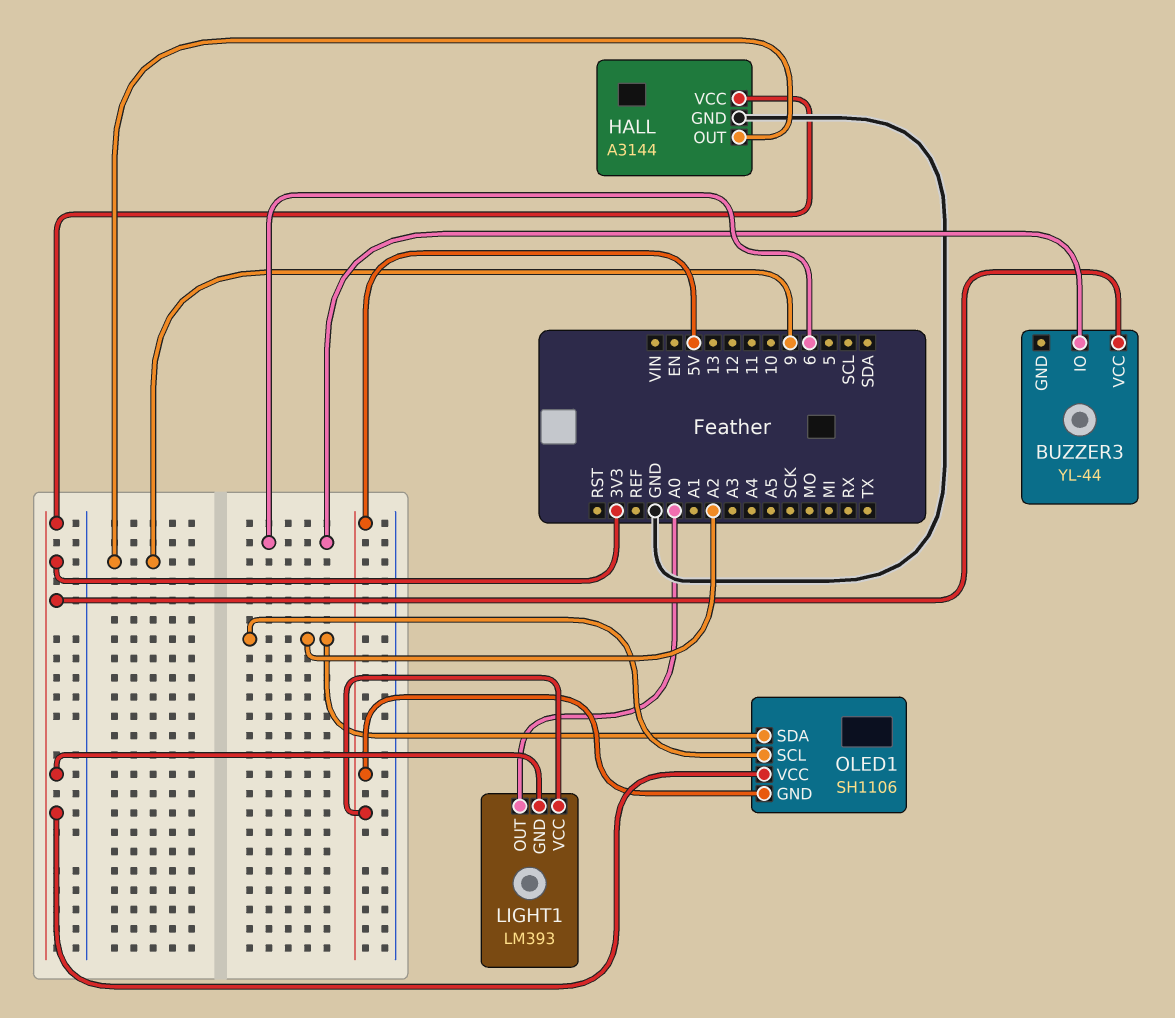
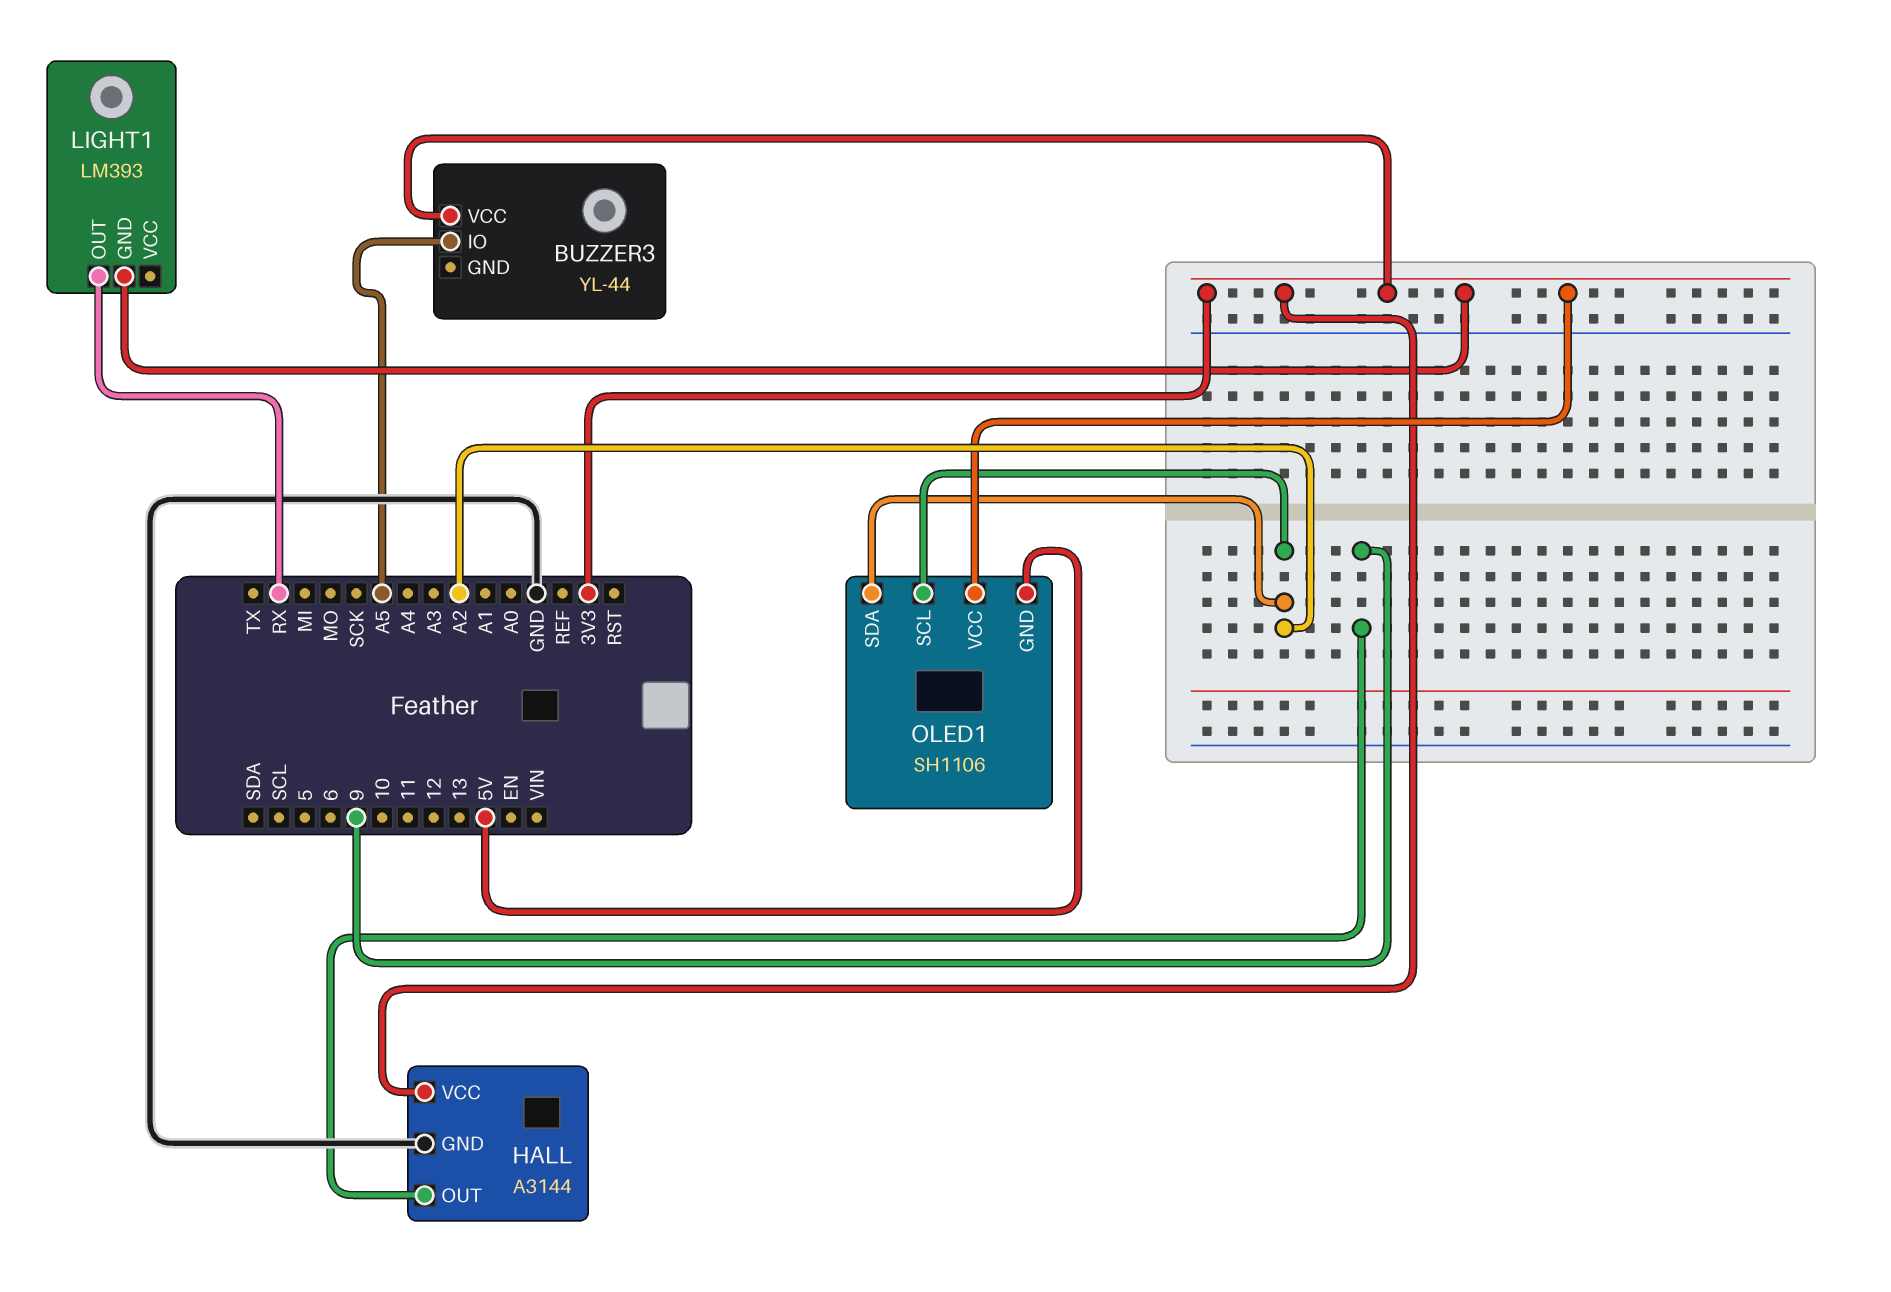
BUZZER3 pin IO: 6 -> A5
LIGHT1 pin OUT: A0 -> RX
LIGHT1 pin VCC: 5V -> none

